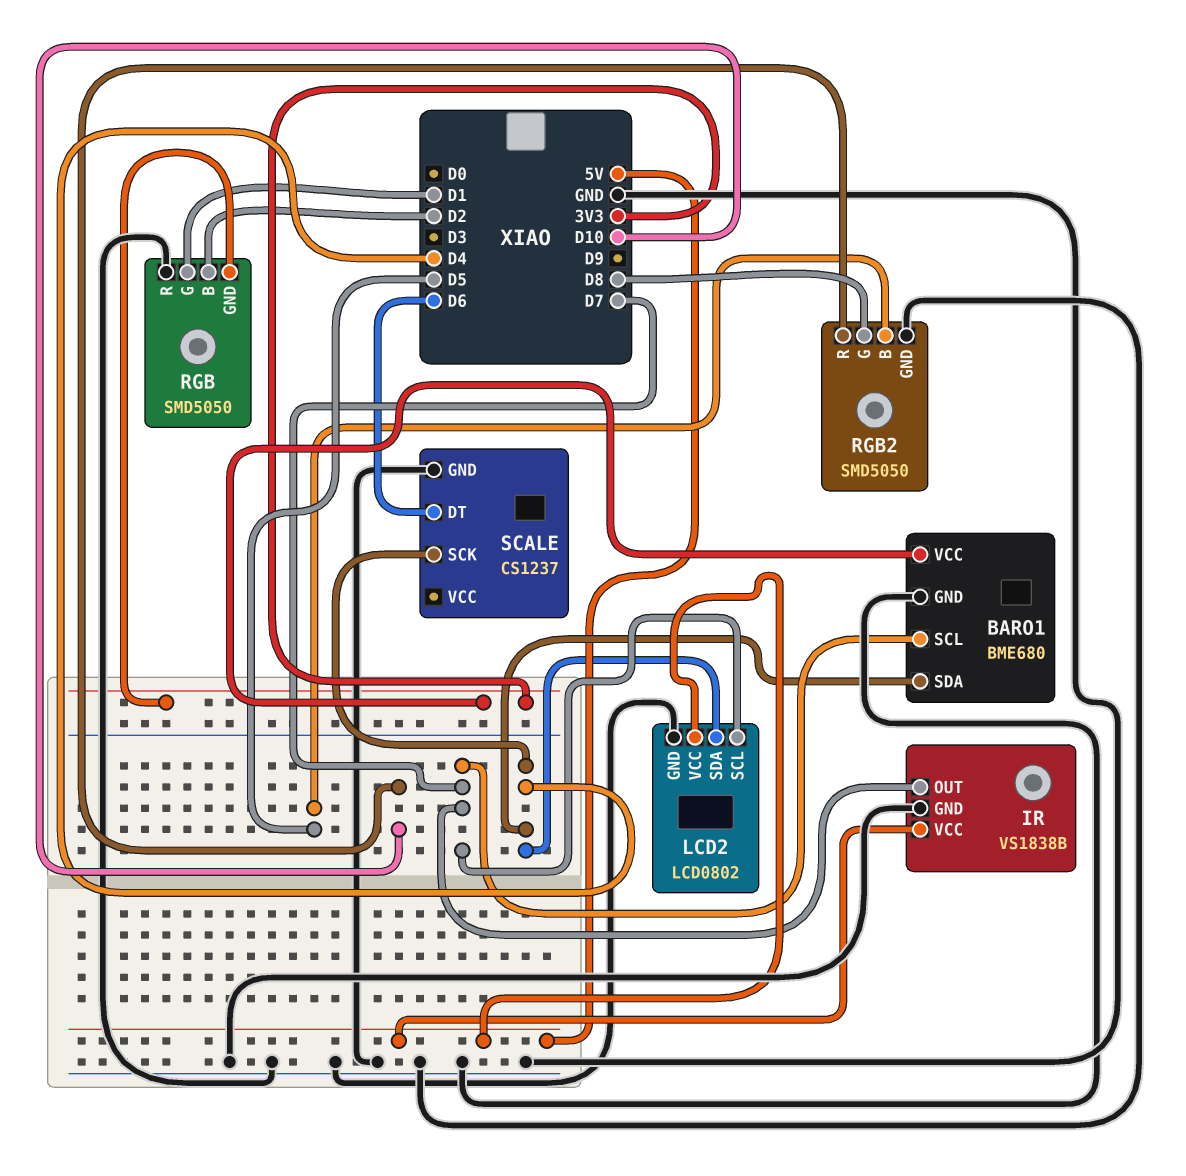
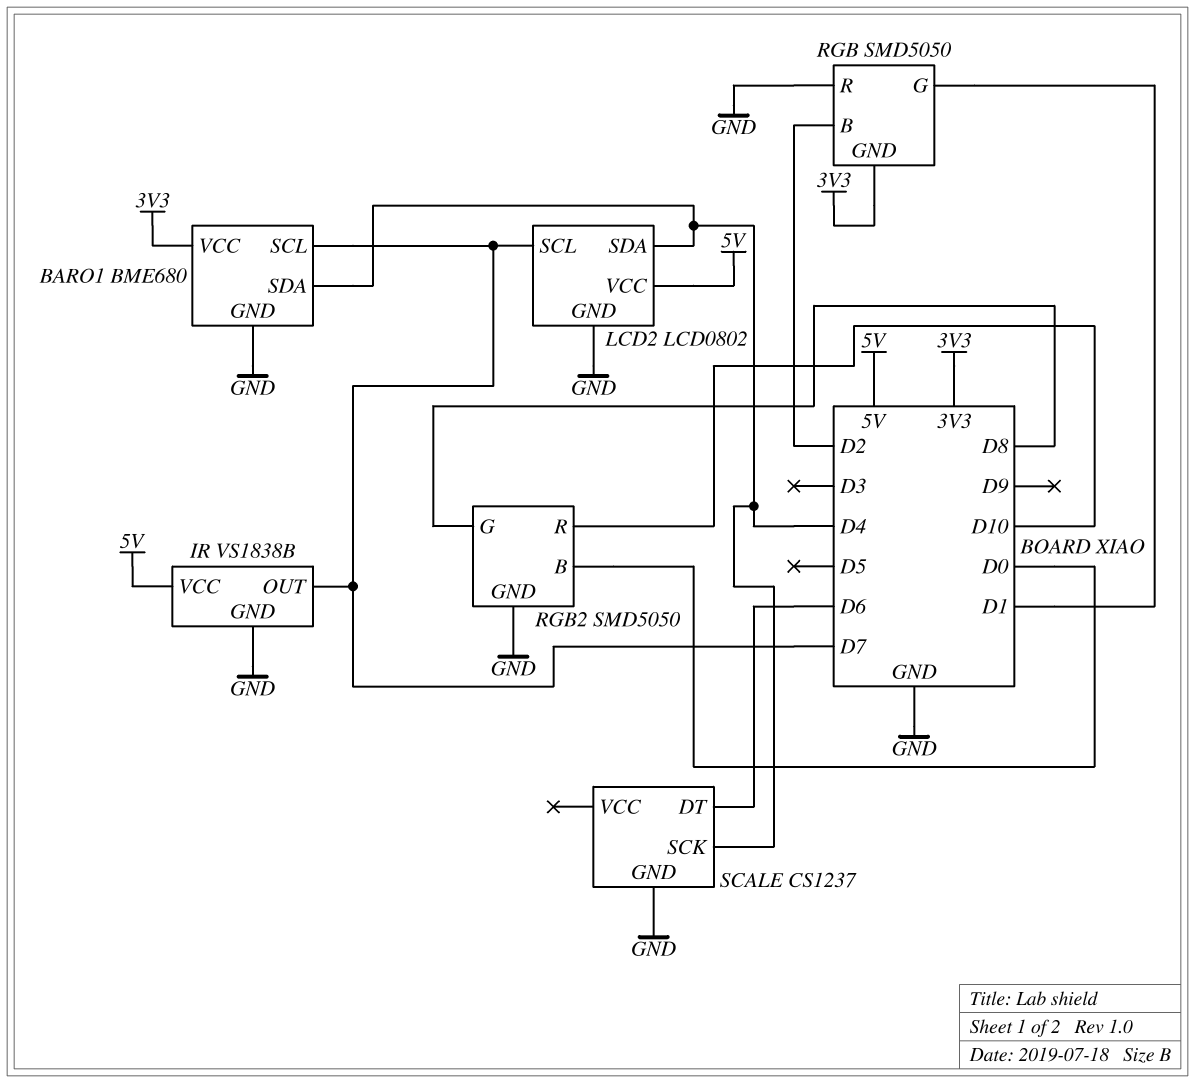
RGB2 pin B: D5 -> D0

